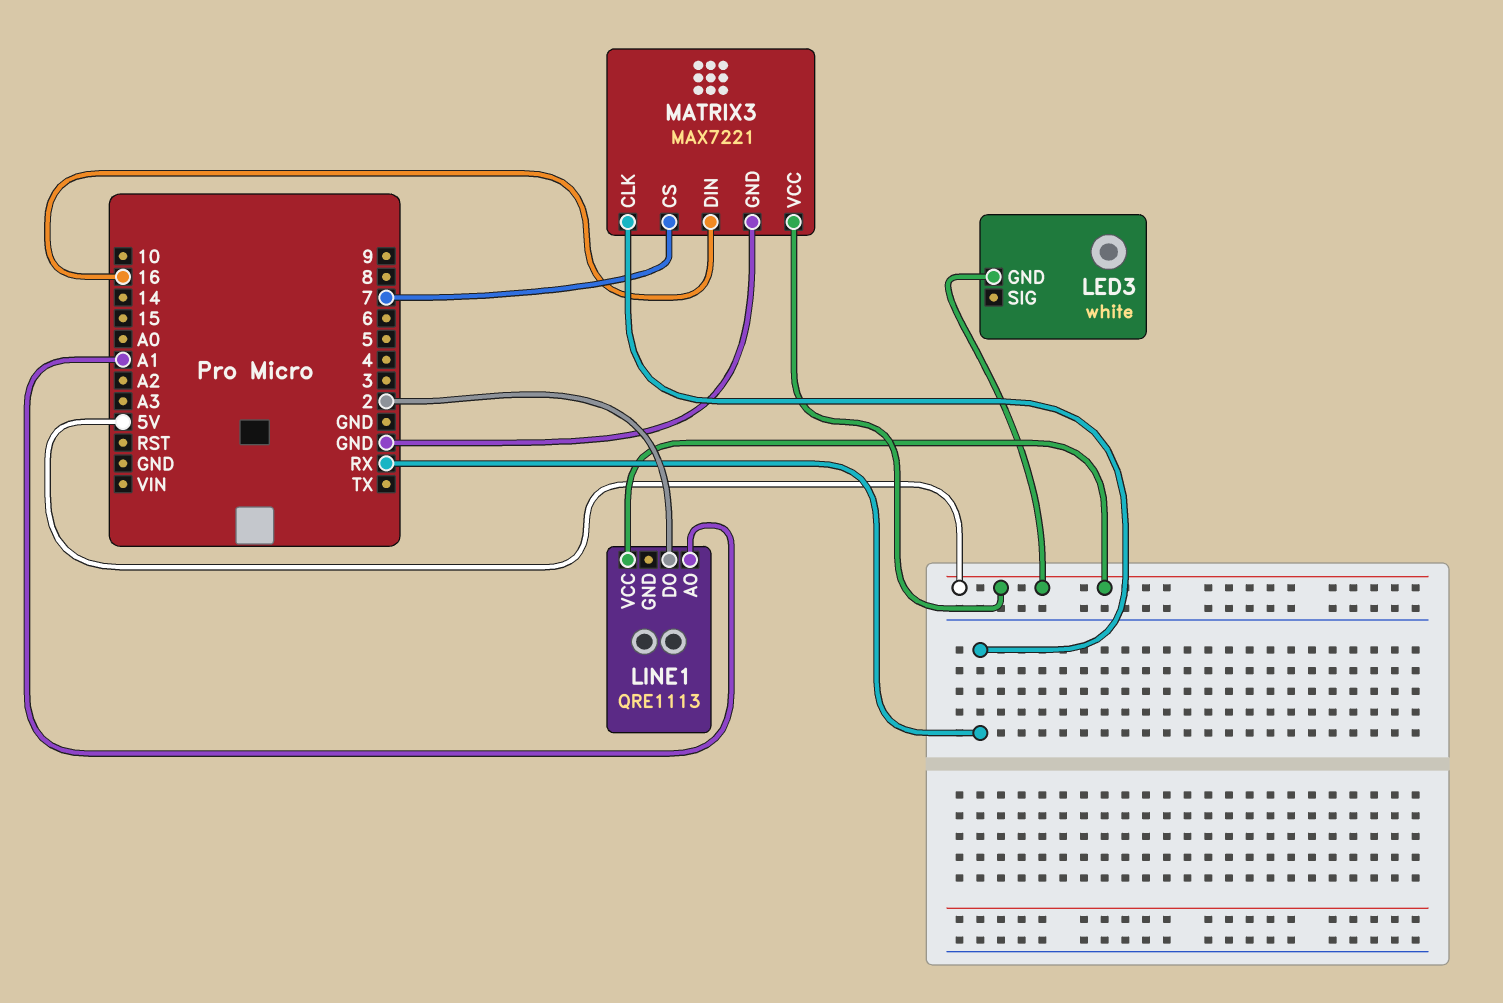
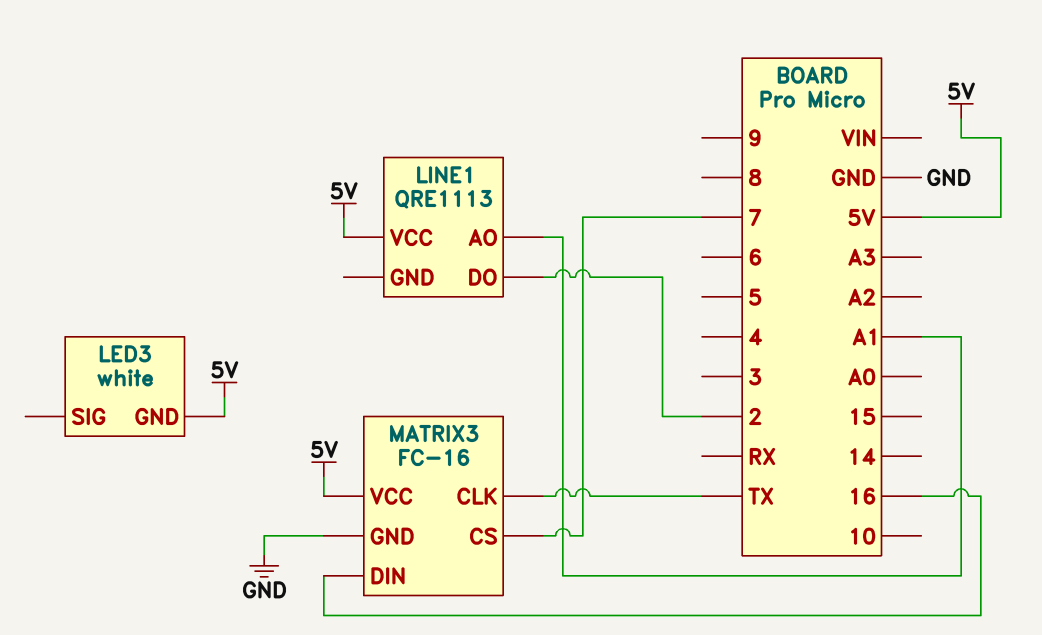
MATRIX3: MAX7221 -> FC-16
MATRIX3 pin CLK: RX -> TX

